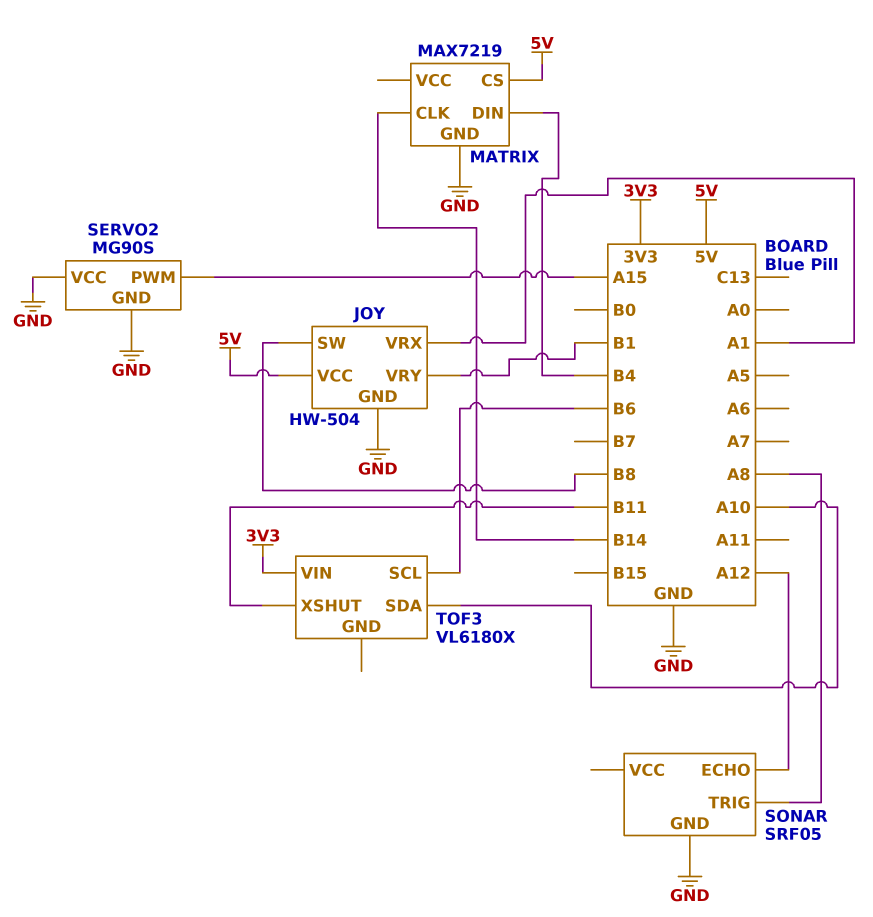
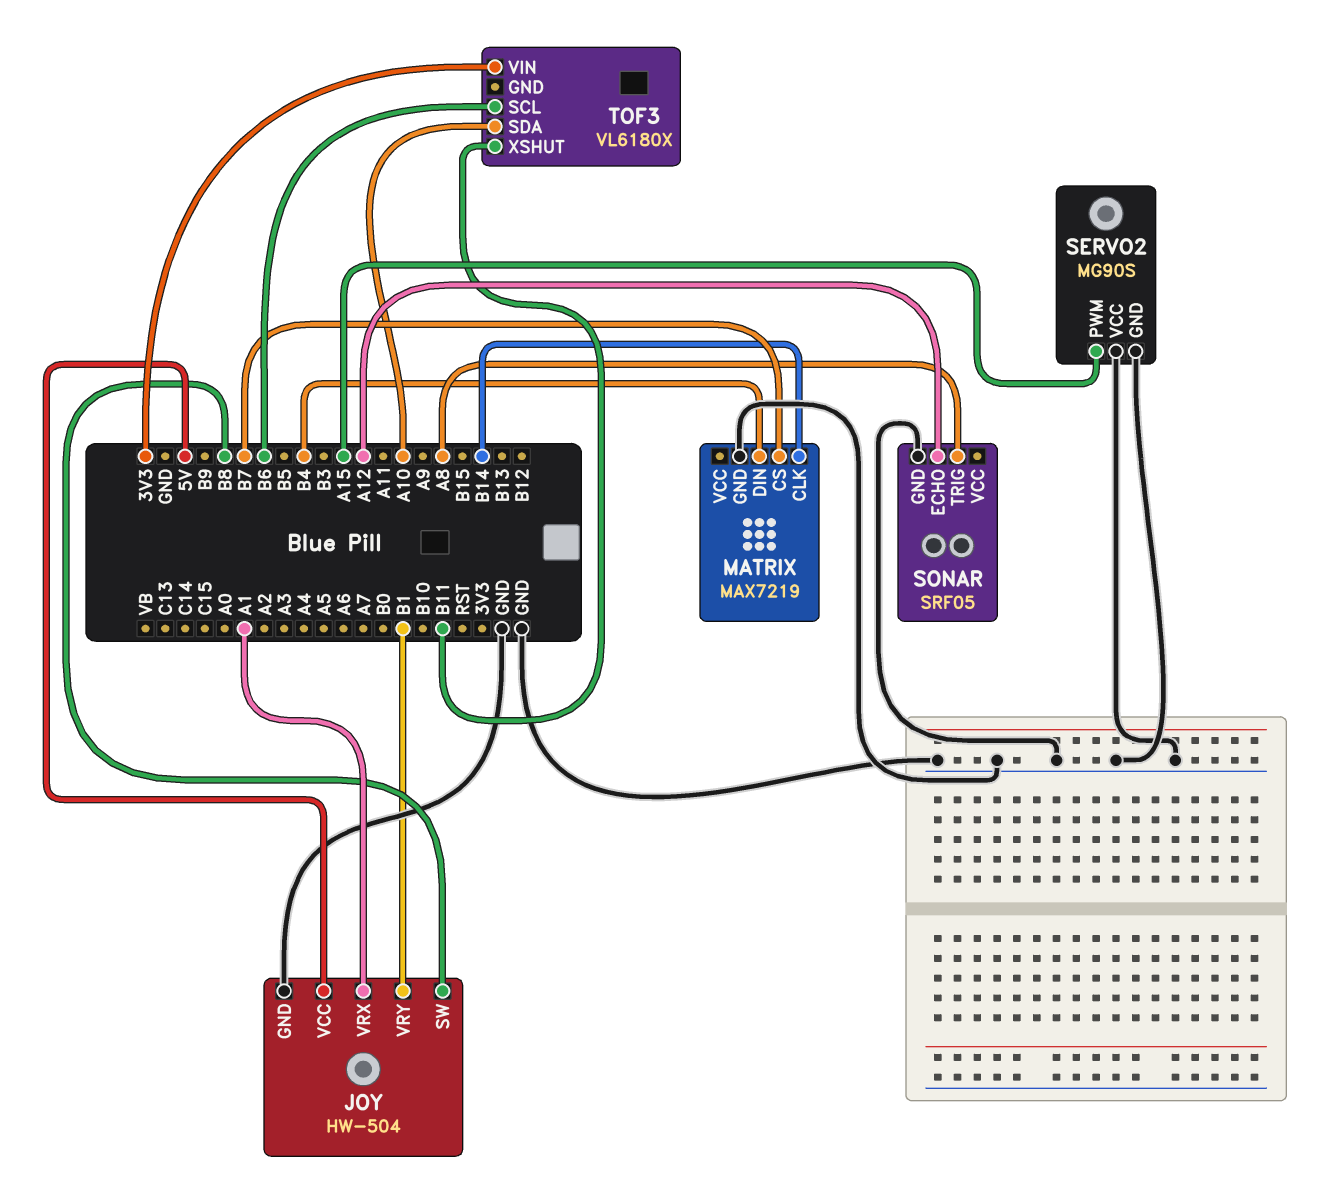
MATRIX pin CS: 5V -> B7

